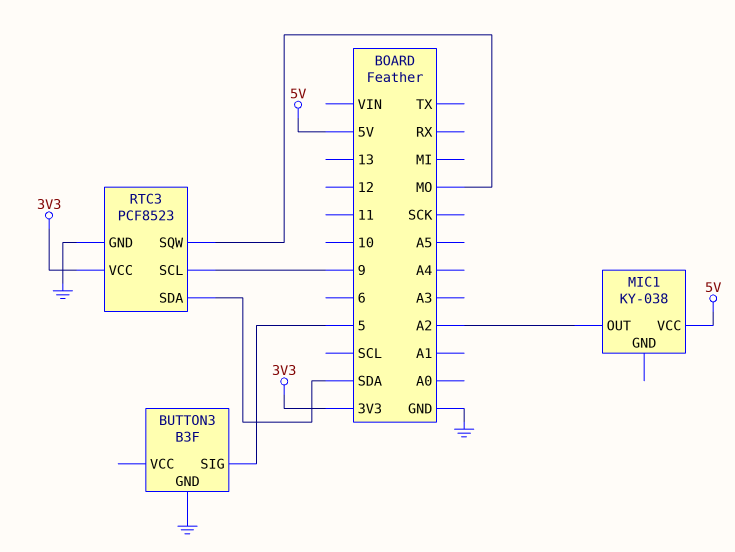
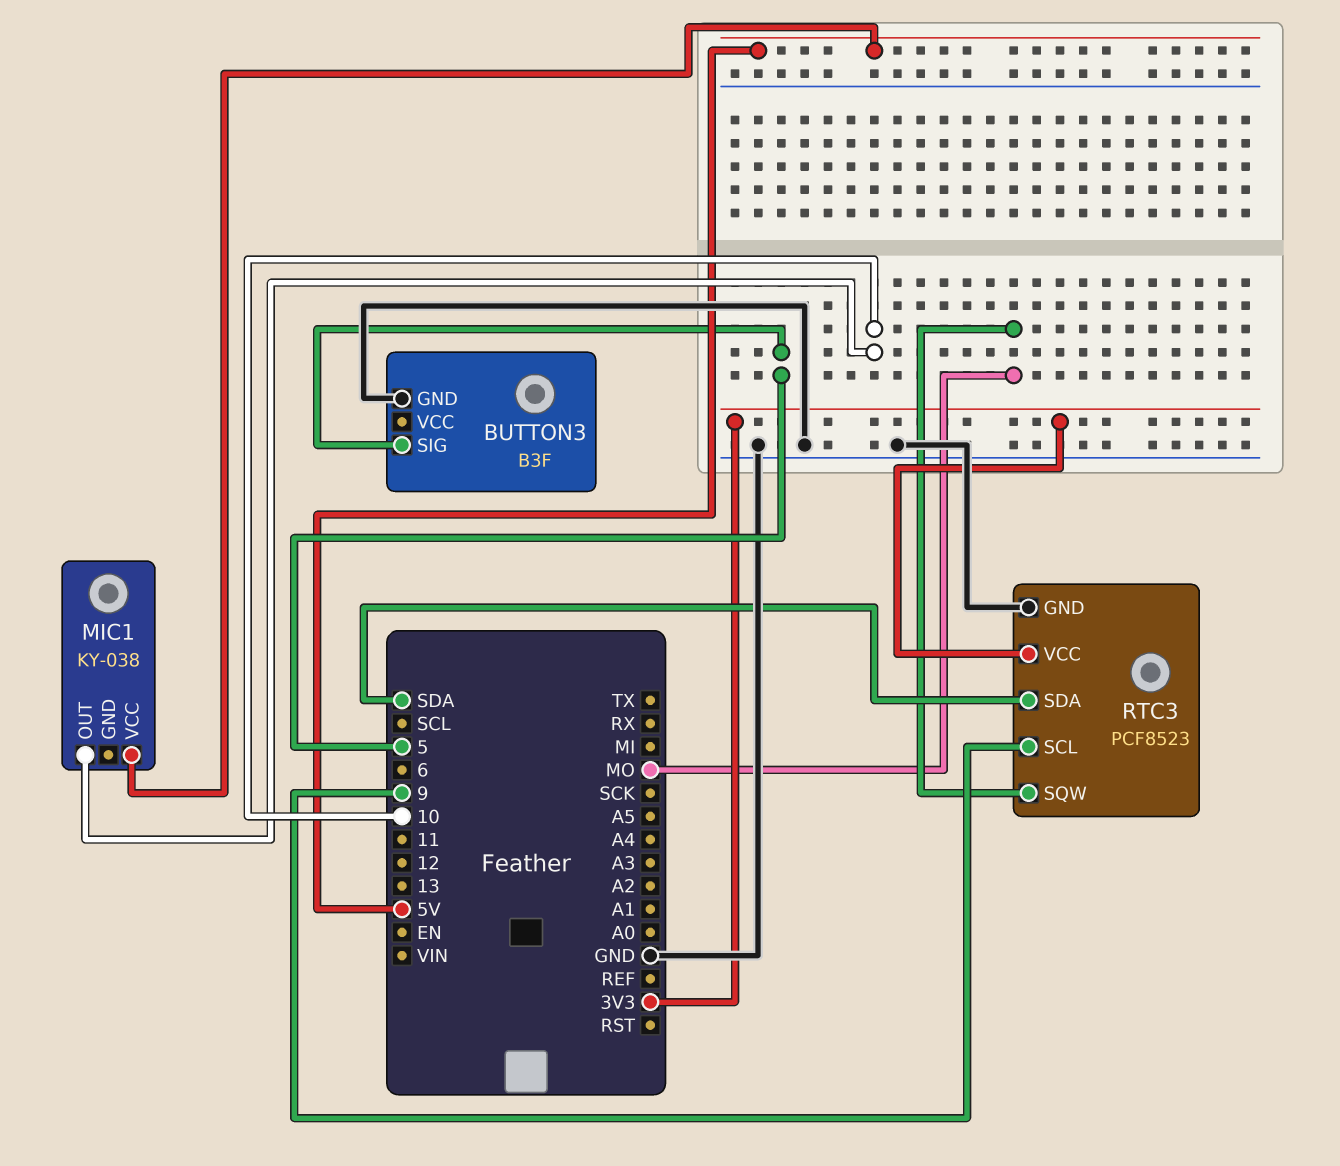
MIC1 pin OUT: A2 -> 10

